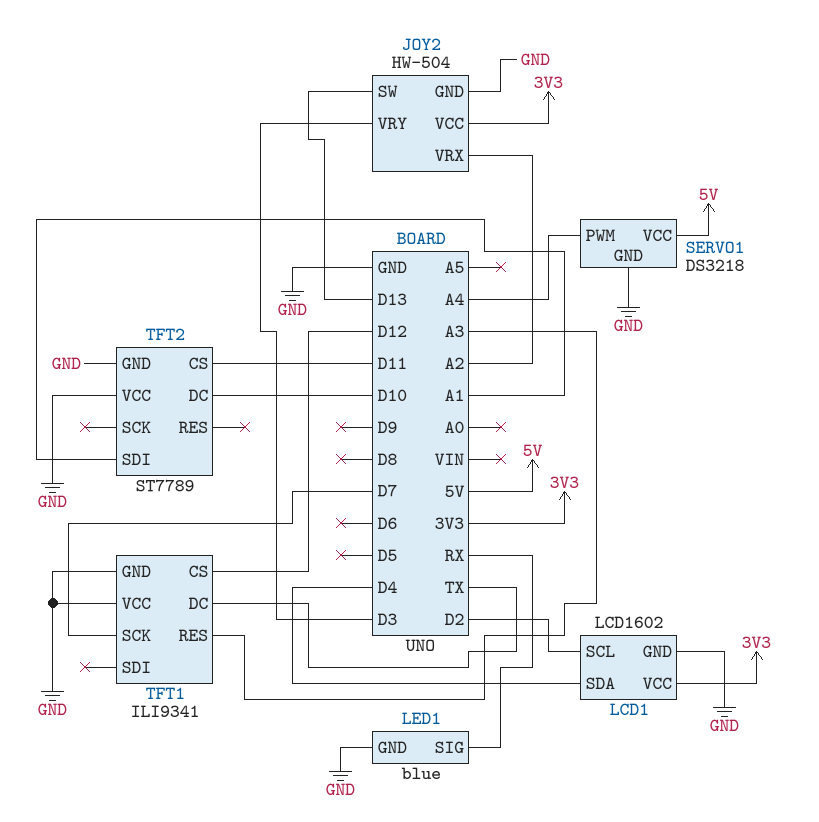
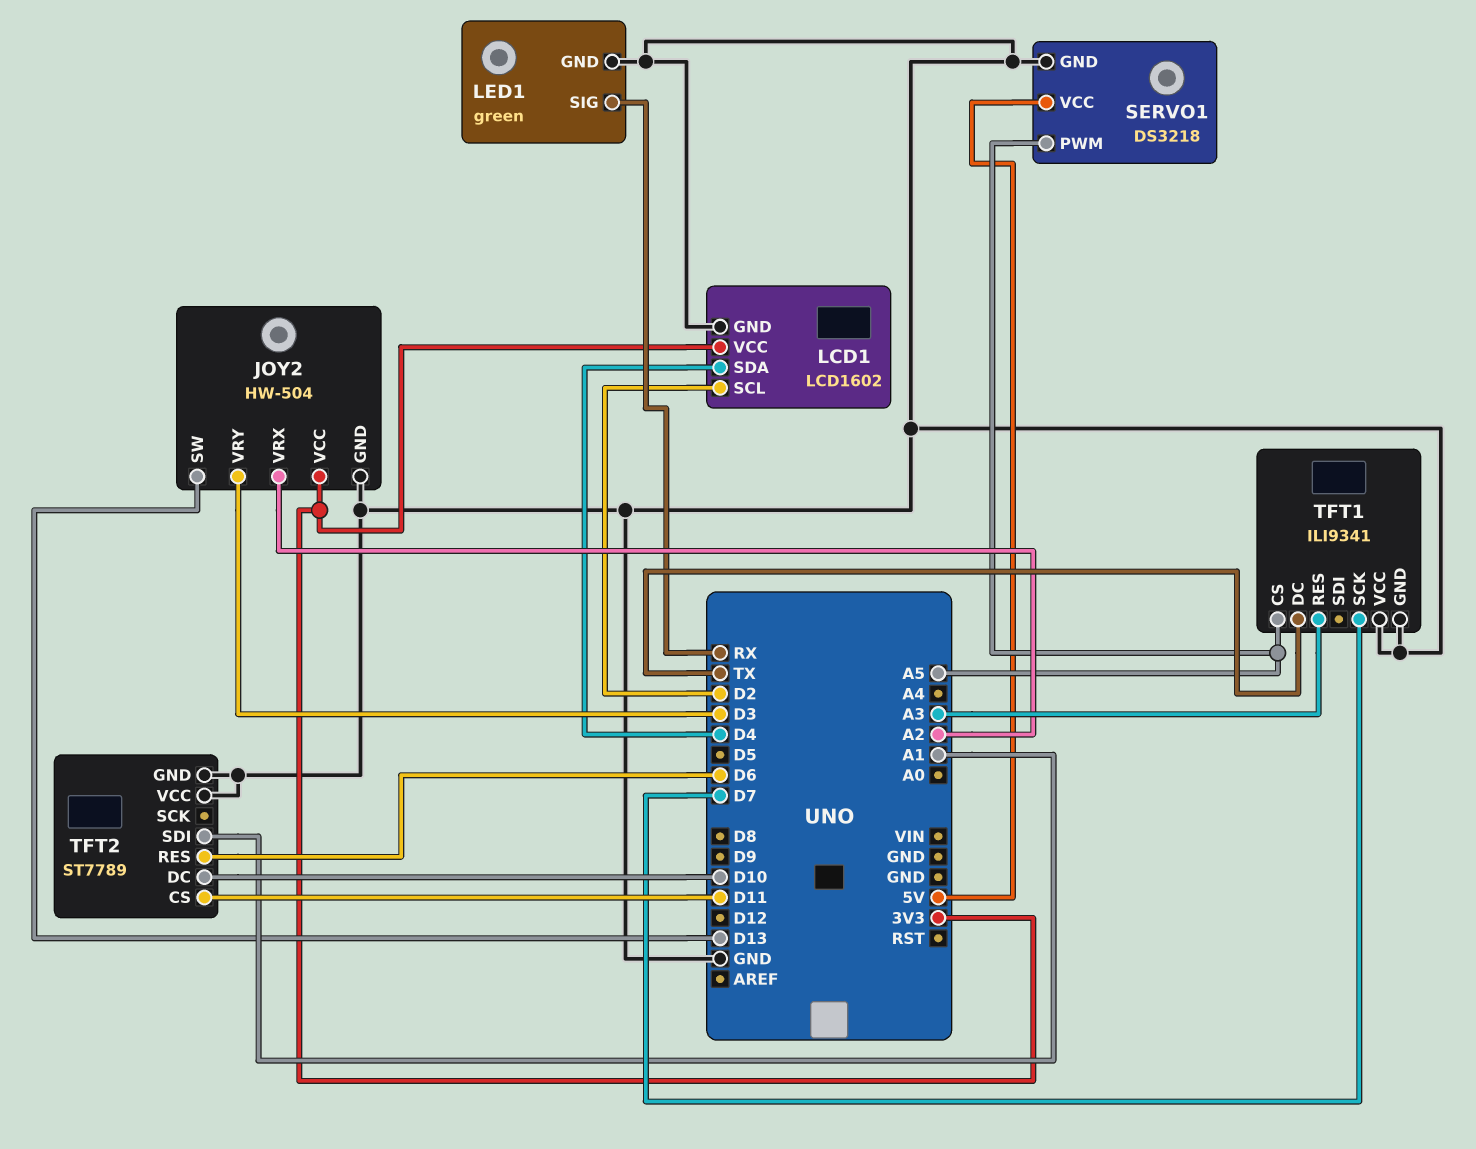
LED1: blue -> green
SERVO1 pin PWM: A4 -> A5
TFT1 pin CS: D12 -> A5
TFT2 pin RES: none -> D6

